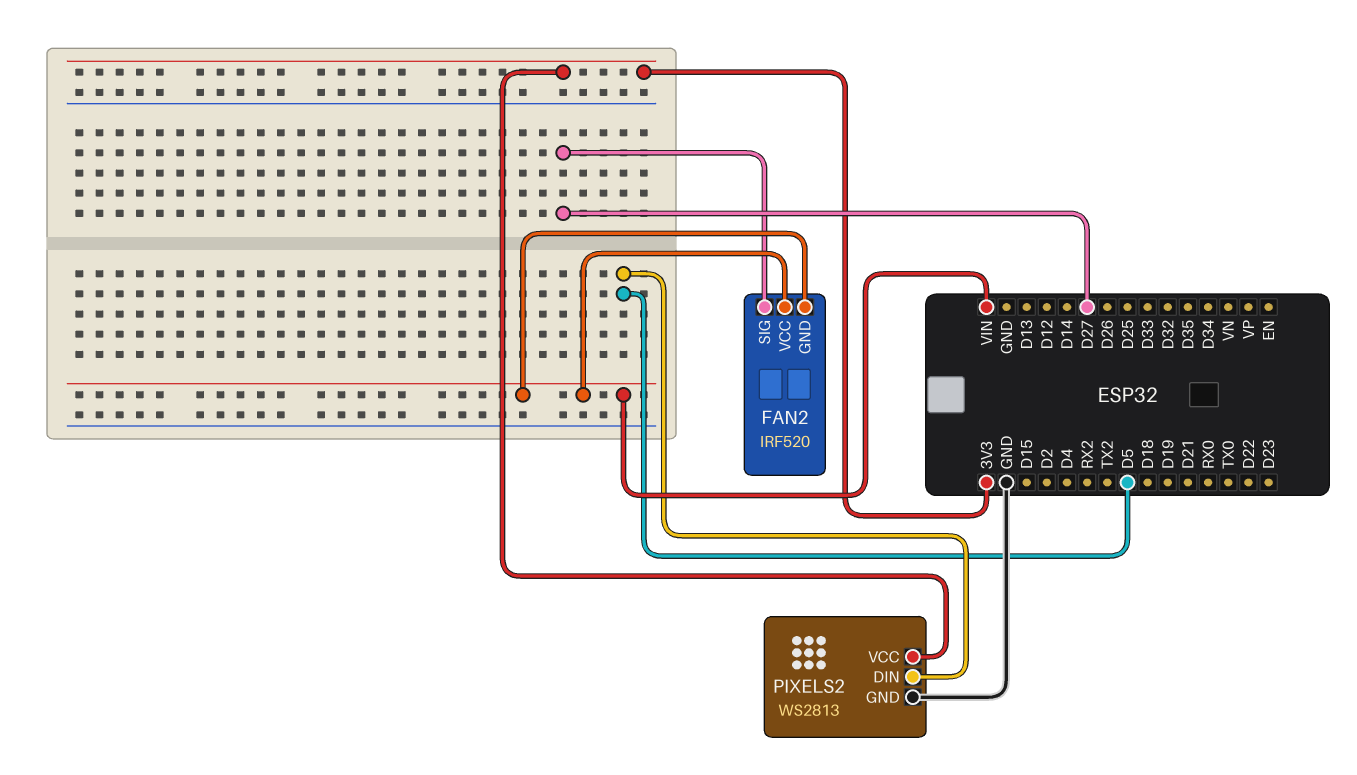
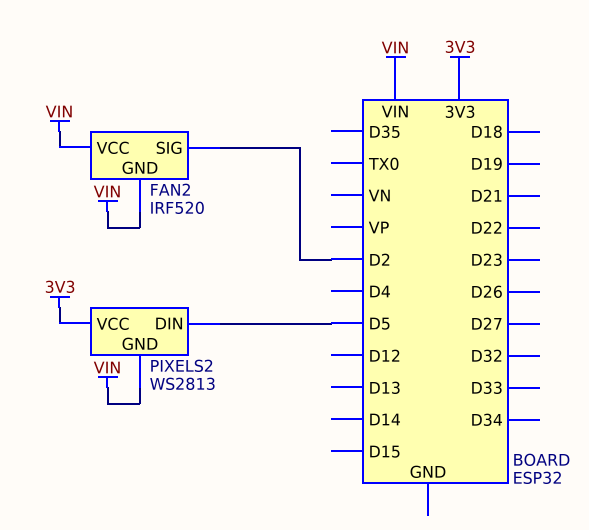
FAN2 pin SIG: D27 -> D2
PIXELS2 pin GND: GND -> VIN

